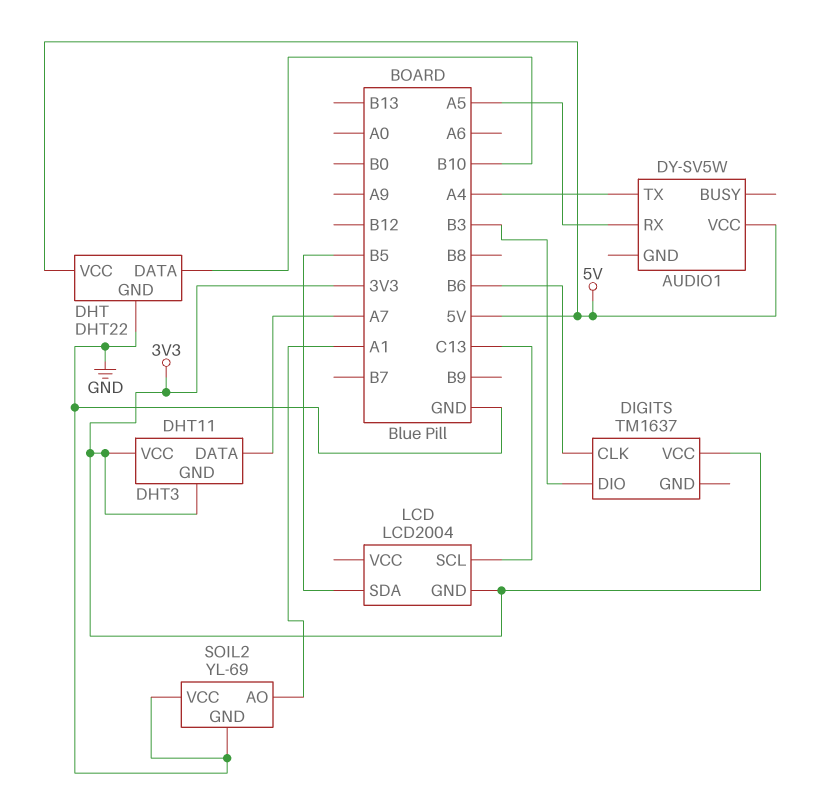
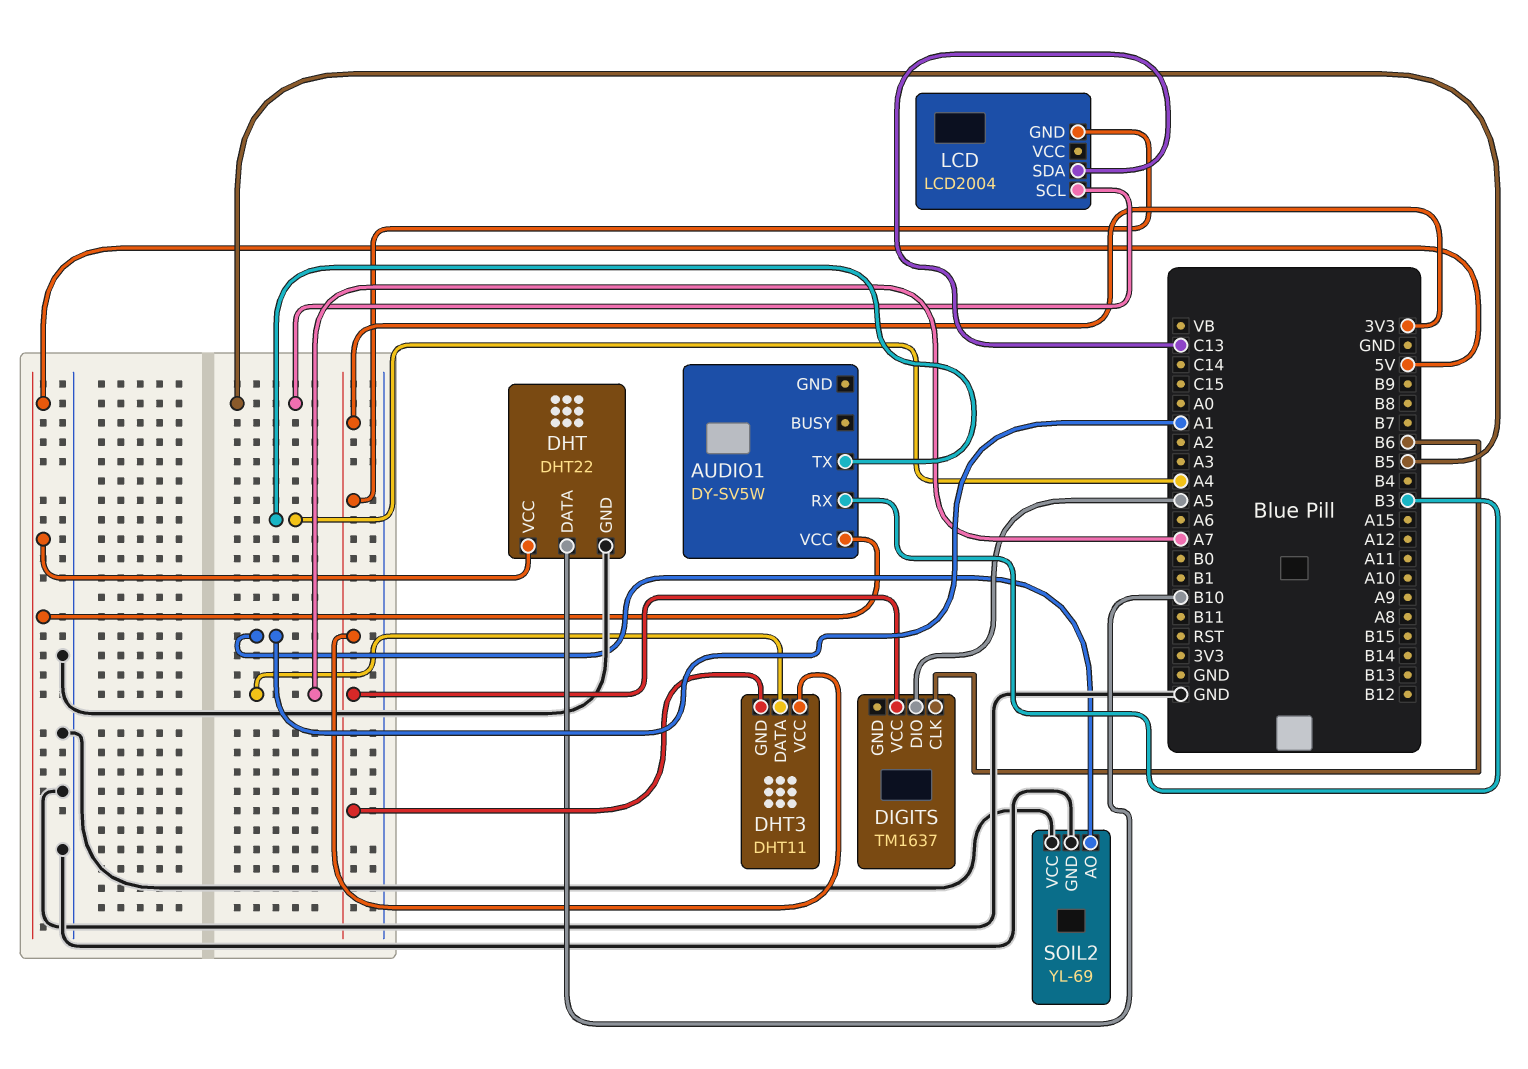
AUDIO1 pin RX: A5 -> B3
DIGITS pin DIO: B3 -> A5
LCD pin SCL: C13 -> B5
LCD pin SDA: B5 -> C13

